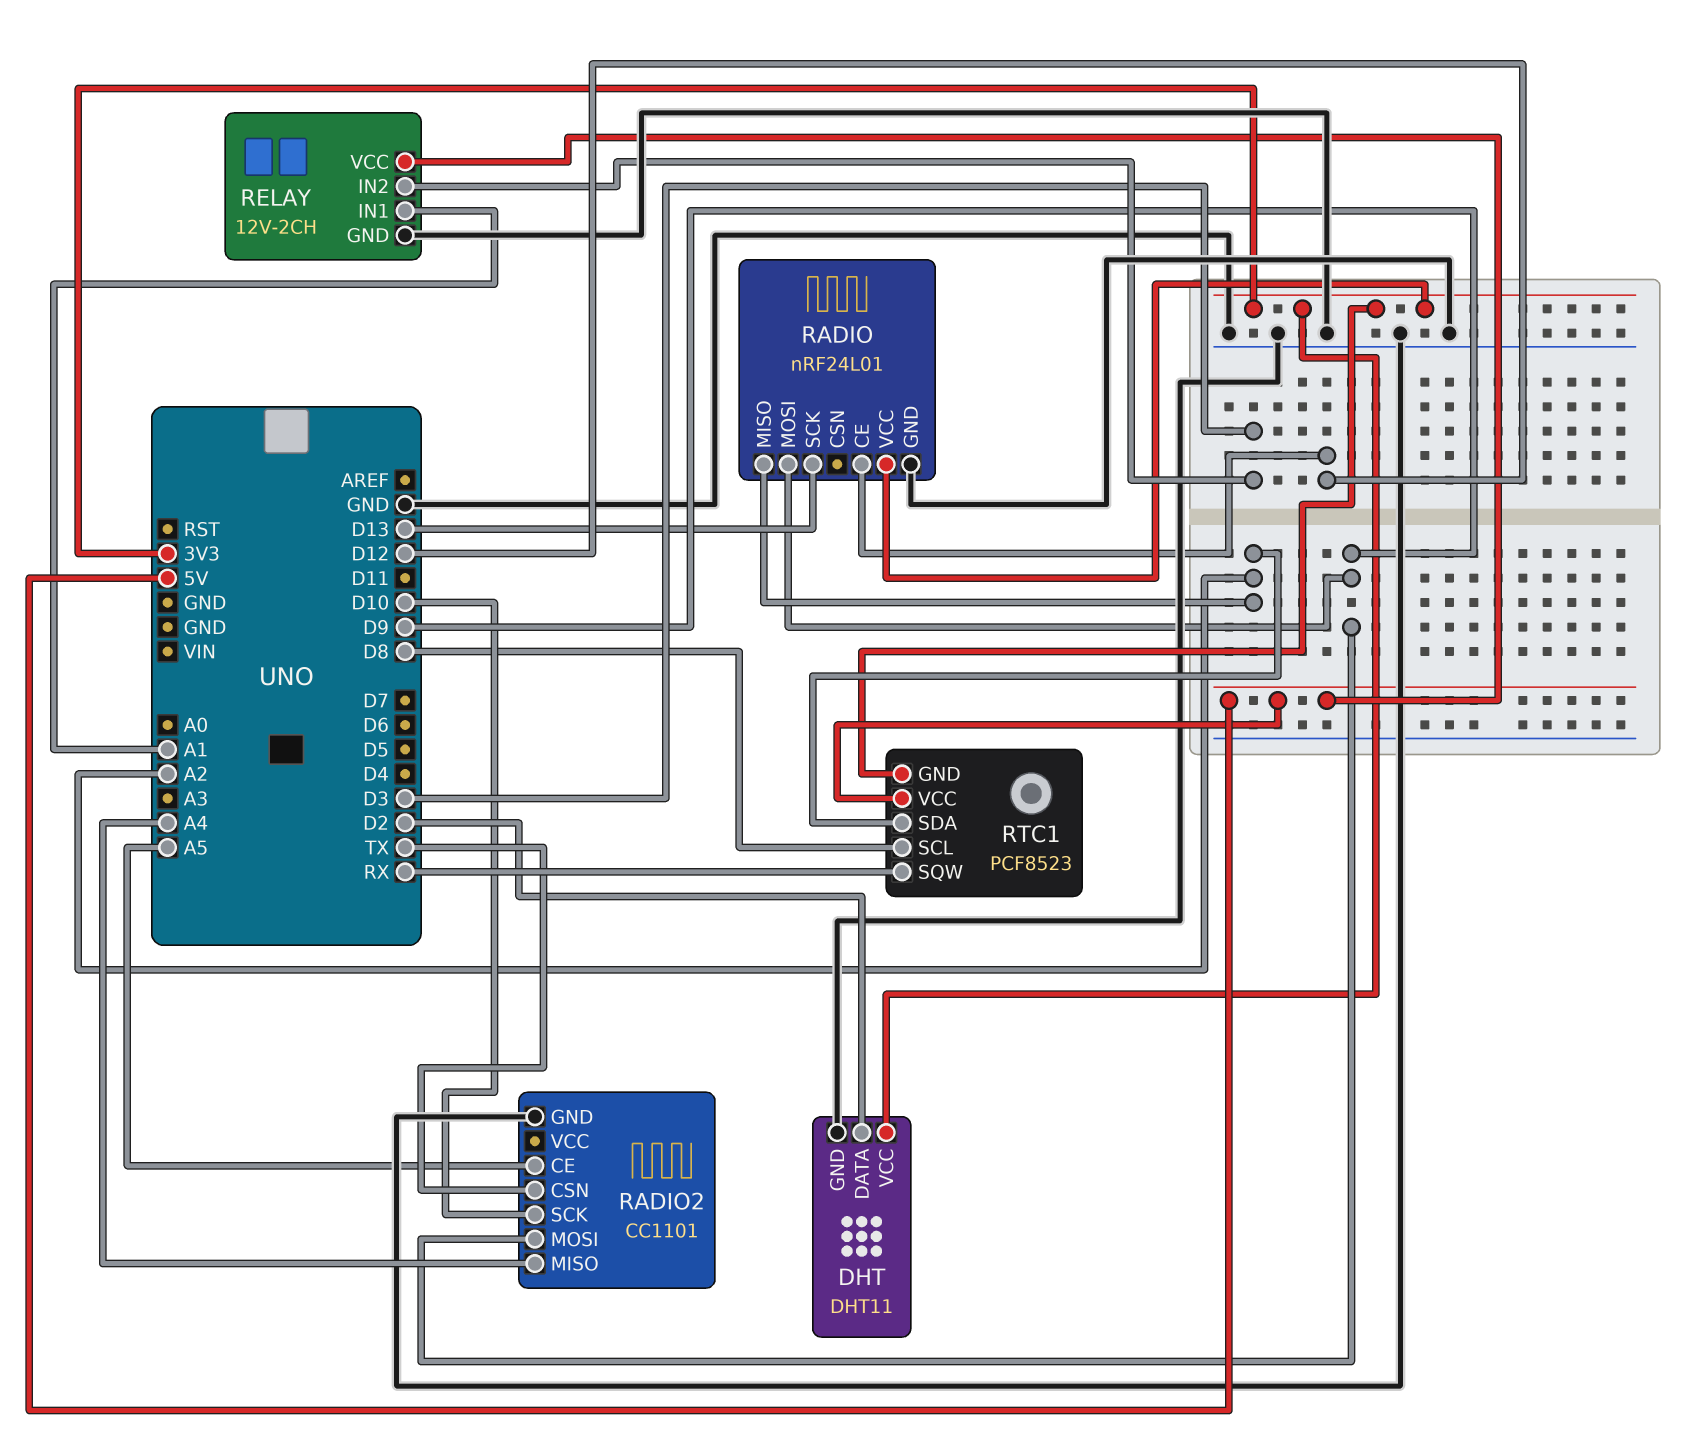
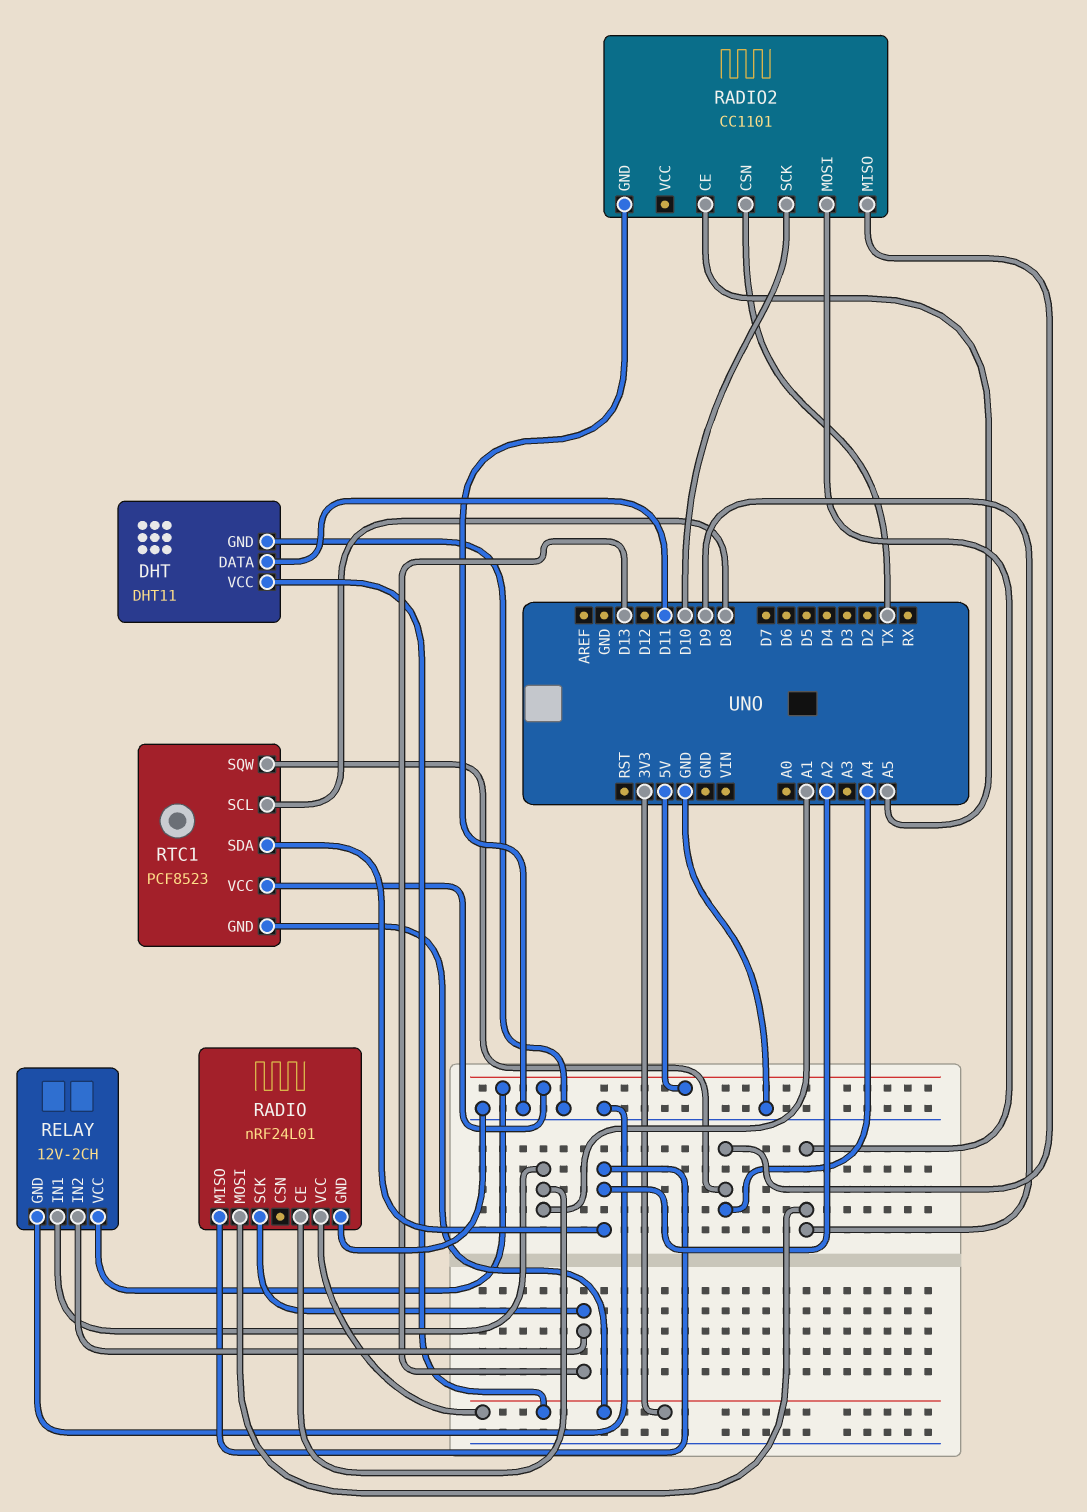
DHT pin DATA: D2 -> D11
RADIO pin CE: D12 -> A1
RELAY pin IN2: D3 -> D13
RTC1 pin SQW: RX -> A4

